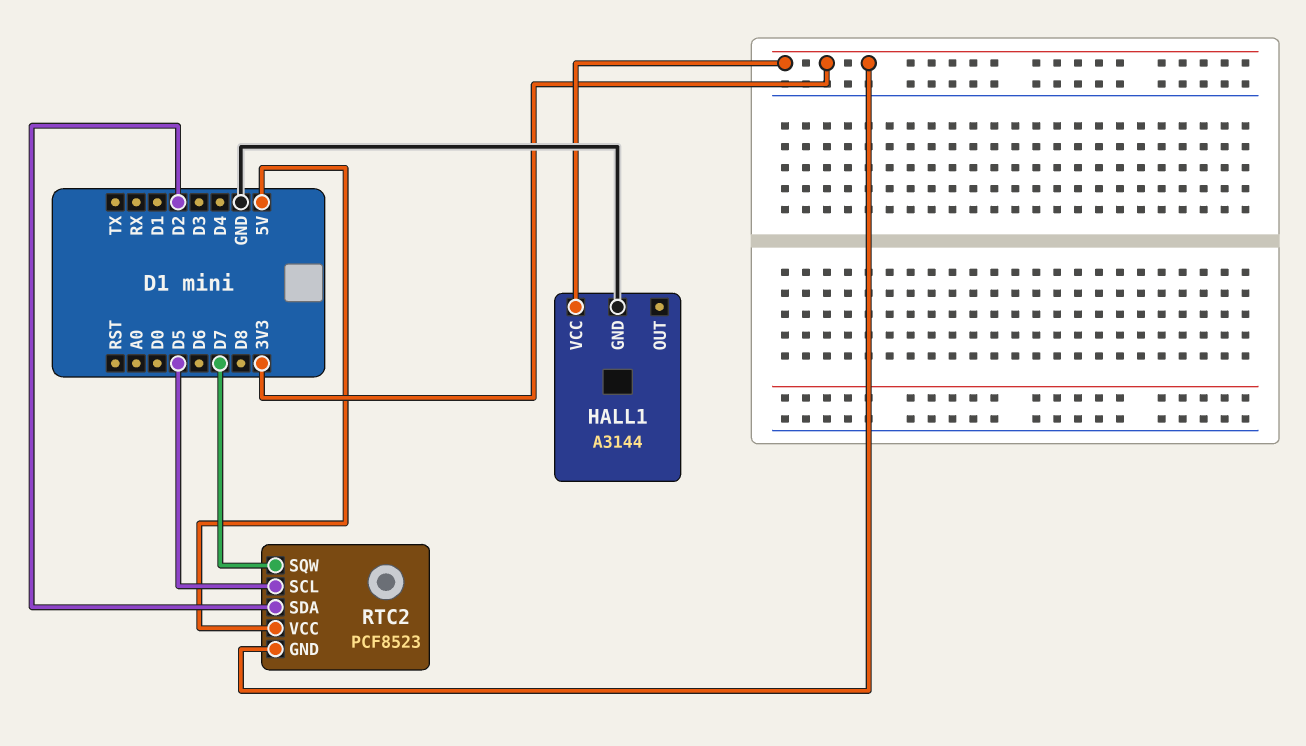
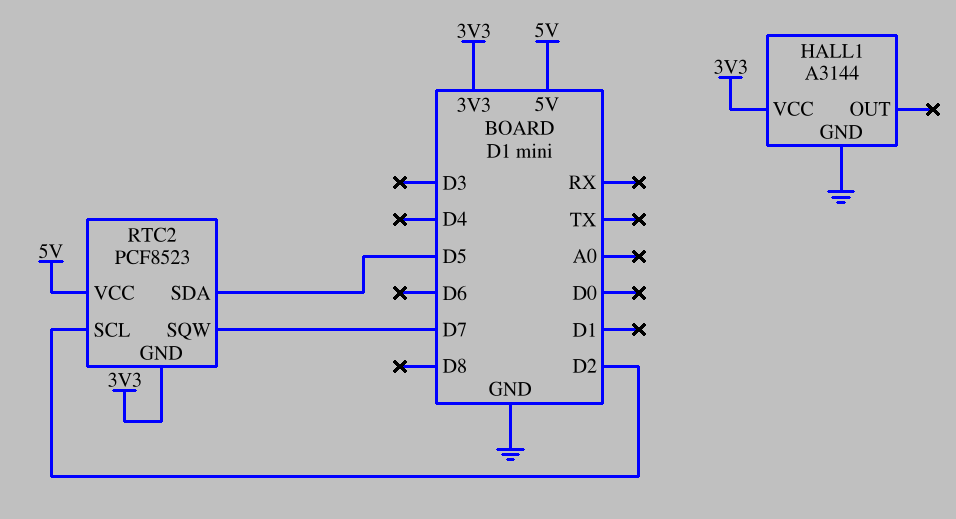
RTC2 pin SCL: D5 -> D2
RTC2 pin SDA: D2 -> D5

